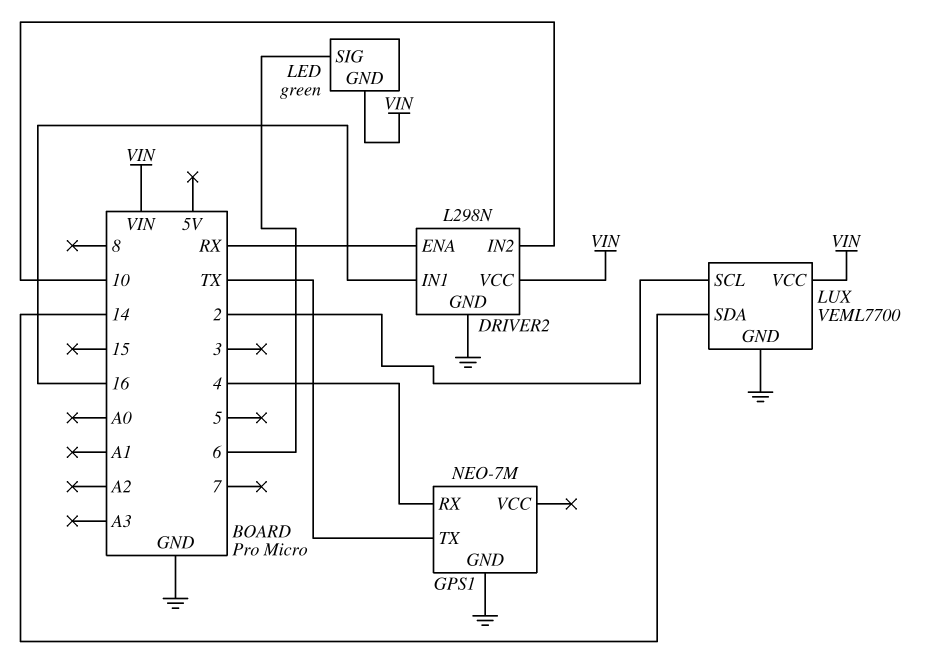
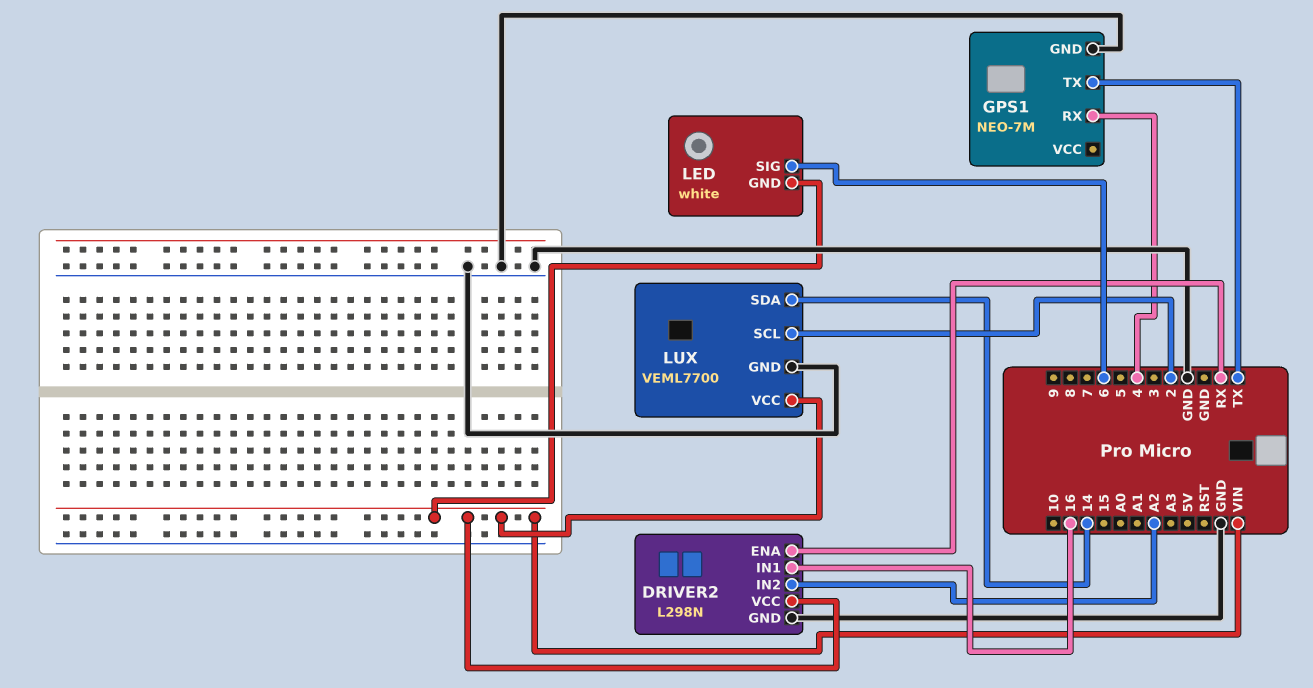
DRIVER2 pin IN2: 10 -> A2
LED: green -> white

